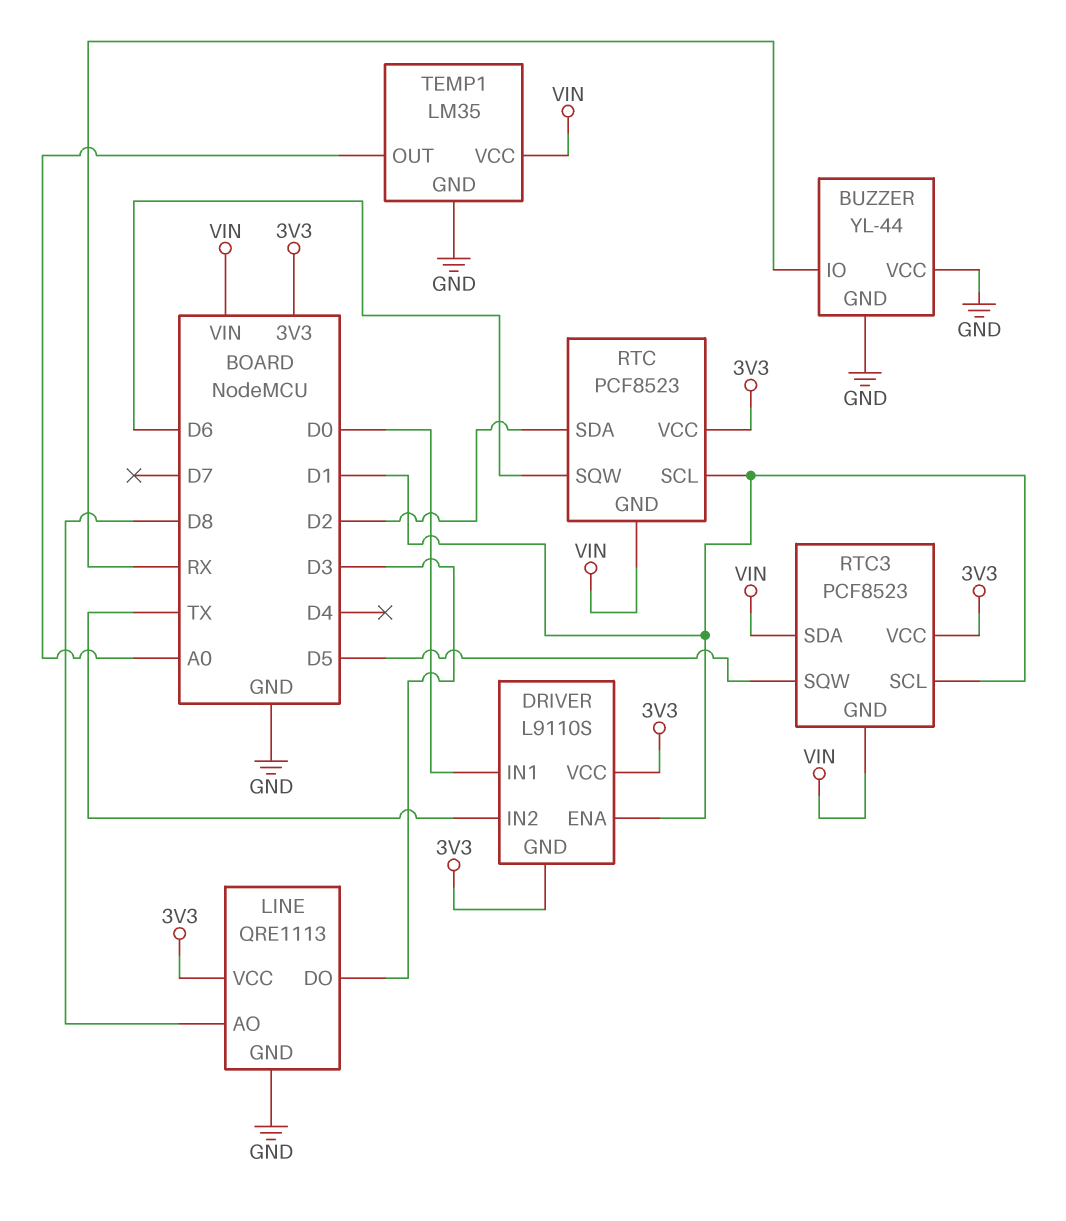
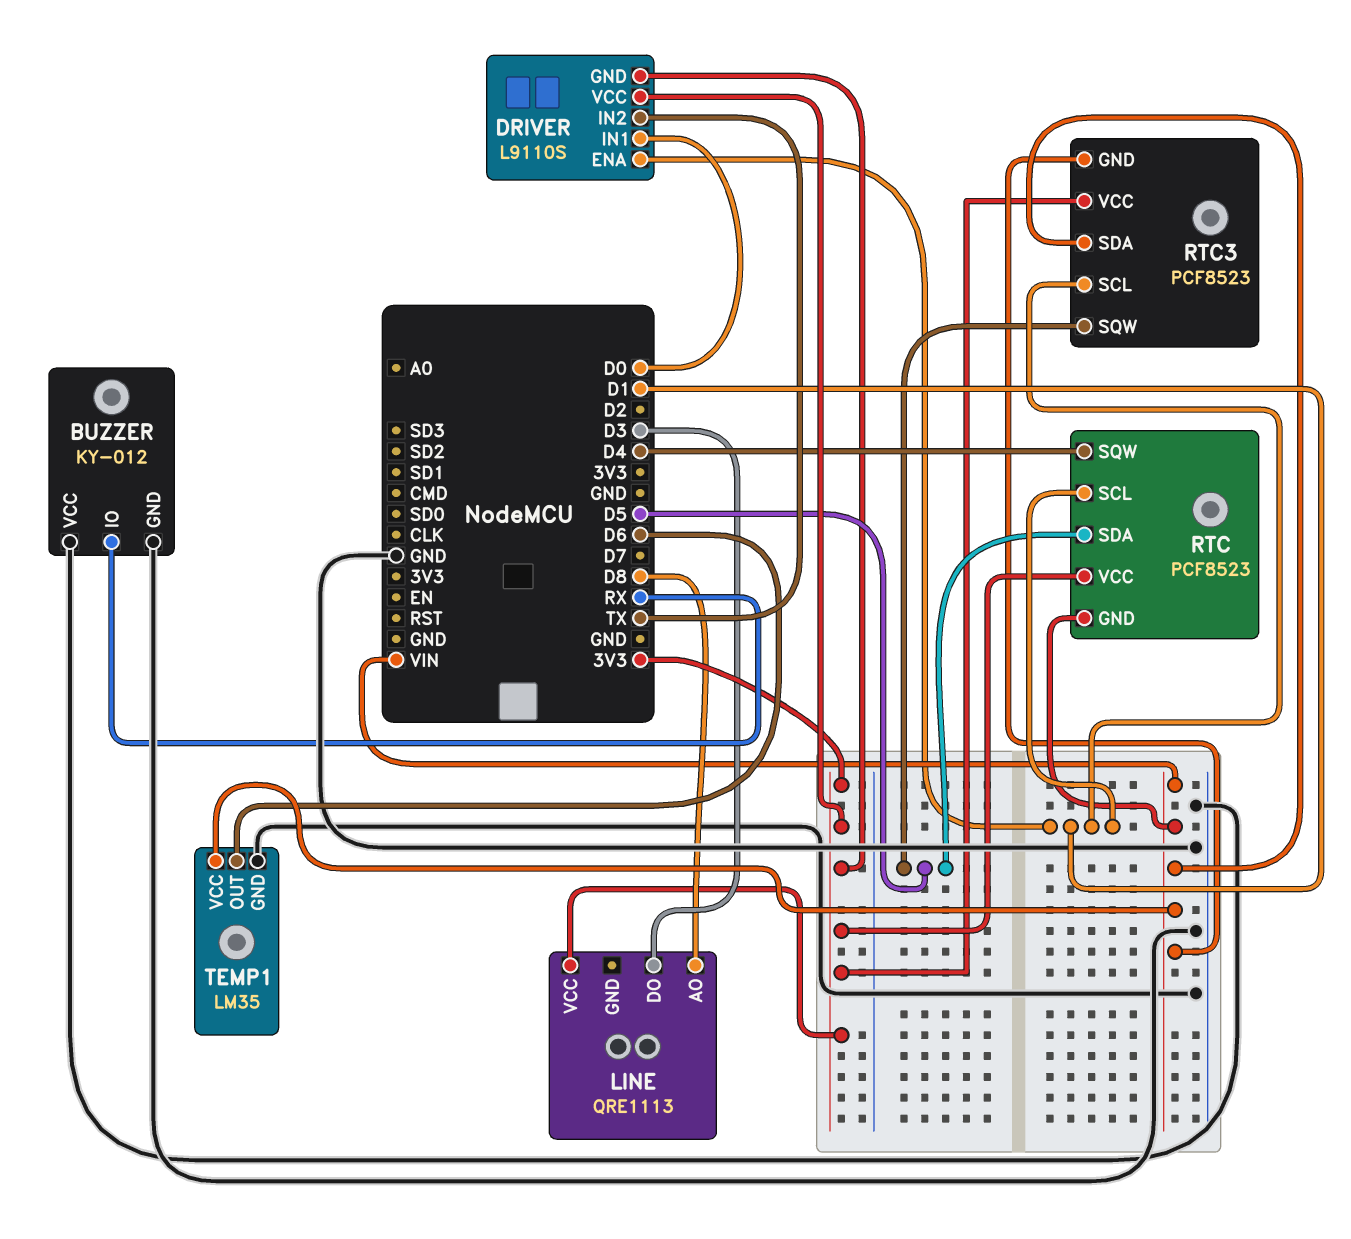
BUZZER: YL-44 -> KY-012
LINE pin GND: GND -> none
RTC pin SDA: D2 -> D5
RTC pin SQW: D6 -> D4
TEMP1 pin OUT: A0 -> D6

